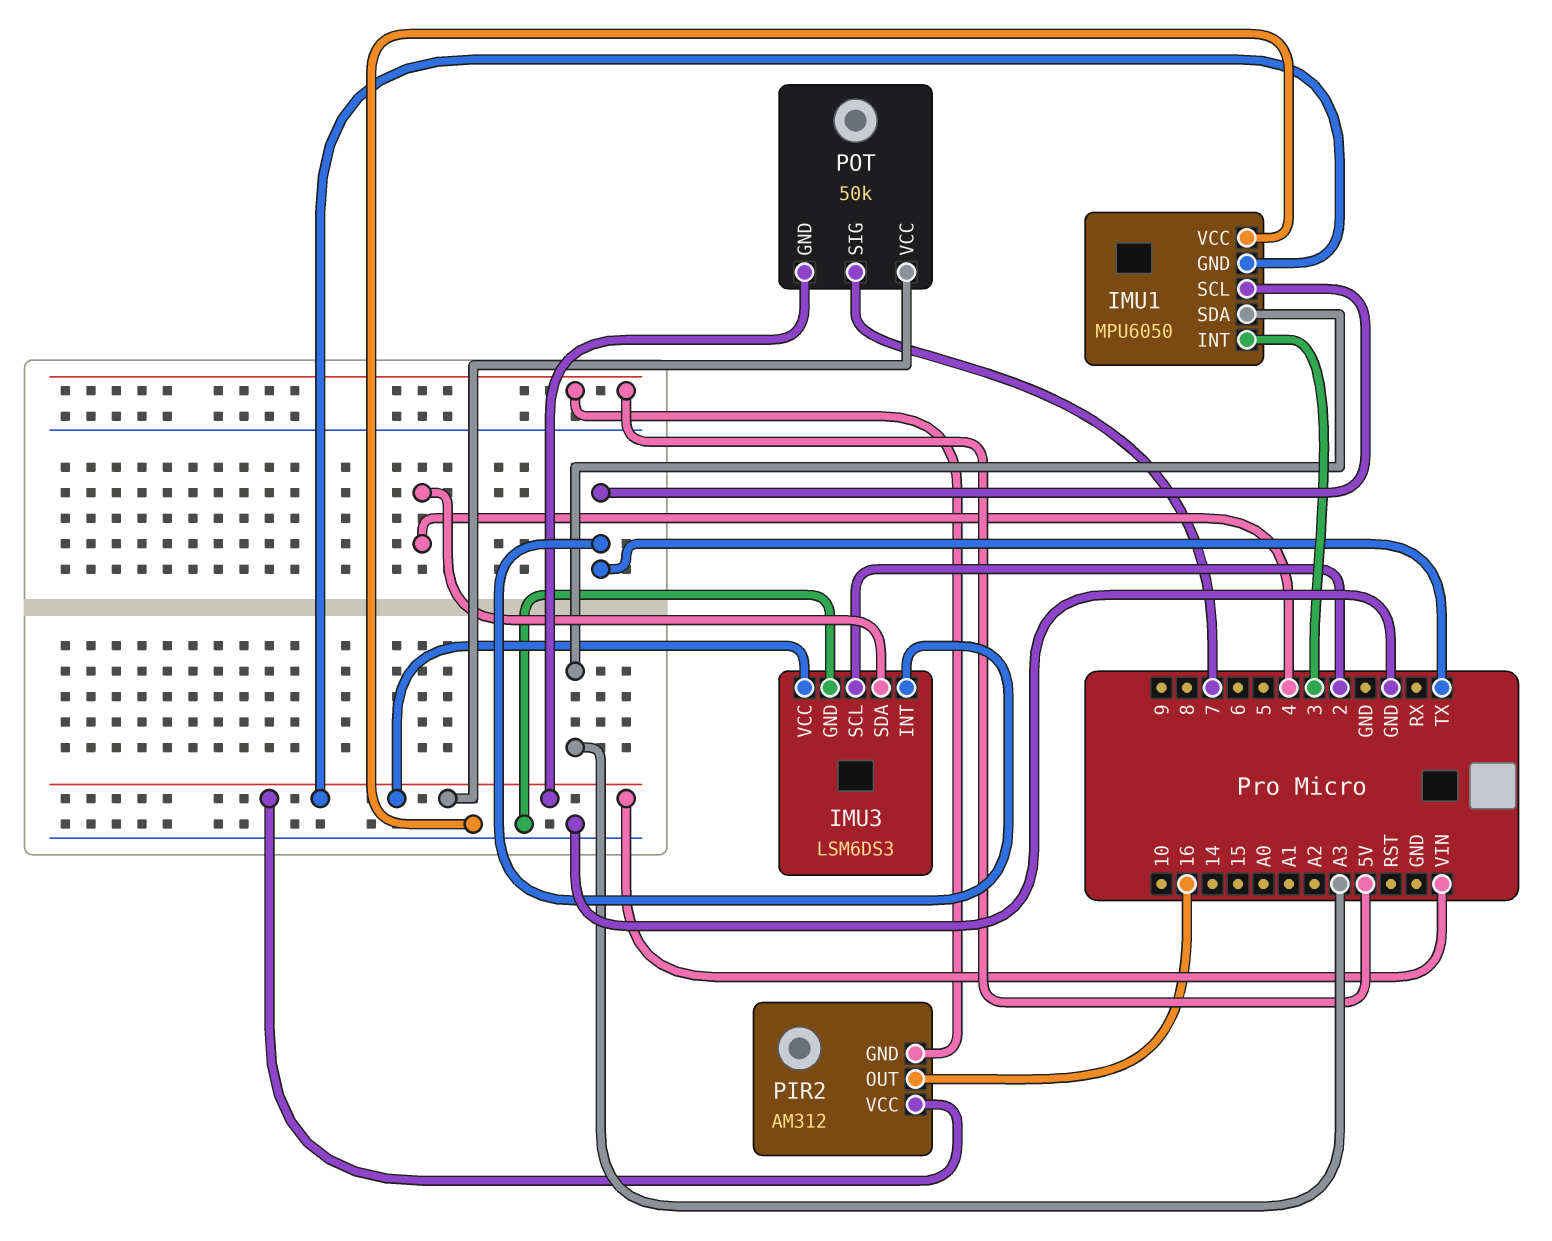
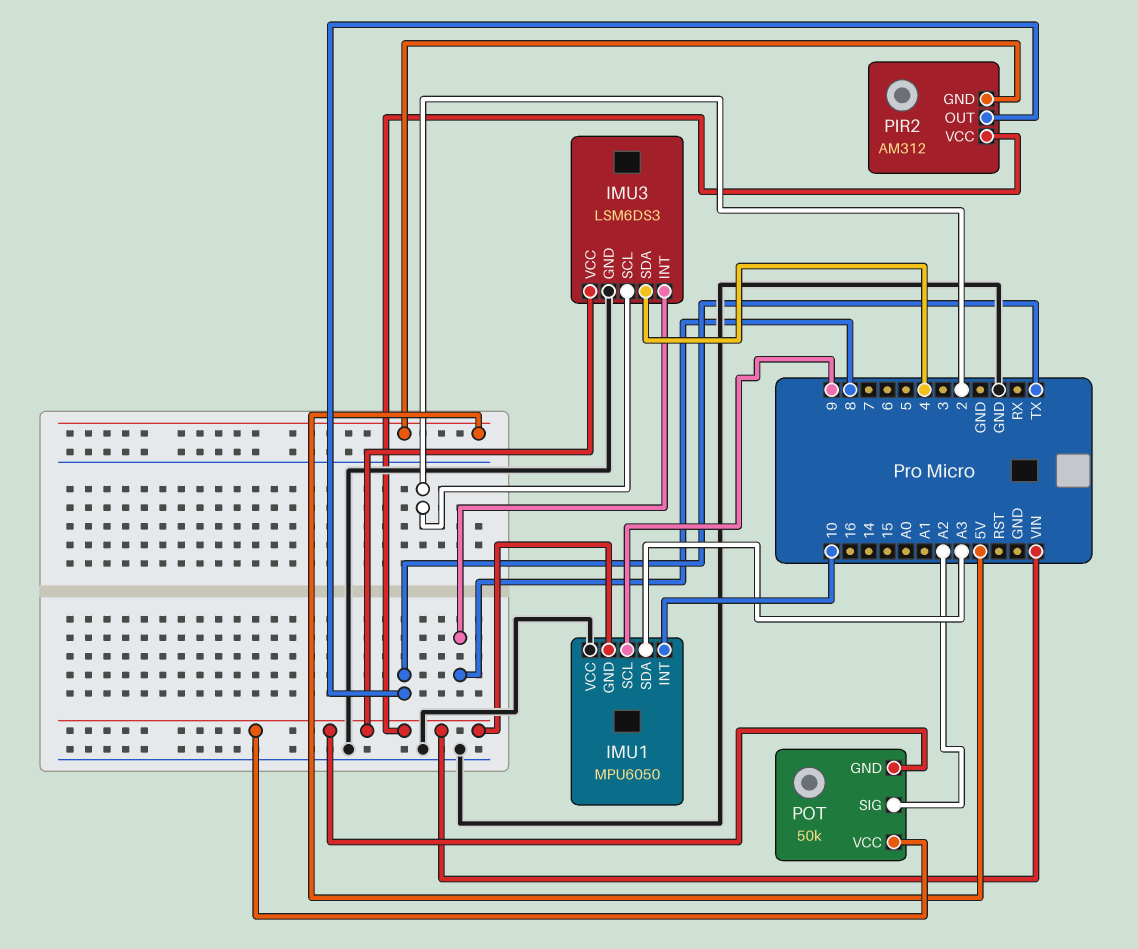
IMU1 pin INT: 3 -> 10
IMU1 pin SCL: TX -> 9
IMU3 pin INT: TX -> 8
PIR2 pin OUT: 16 -> TX
POT pin SIG: 7 -> A2

